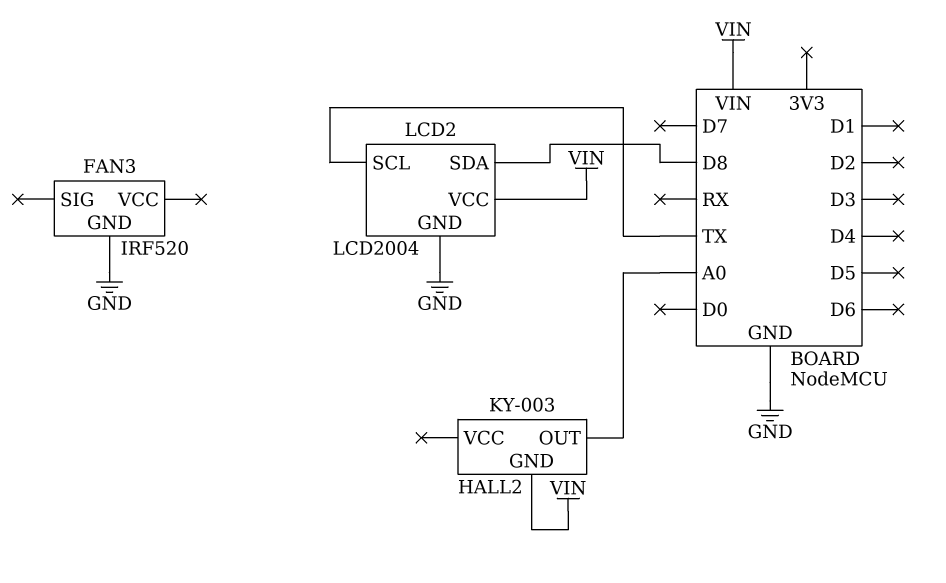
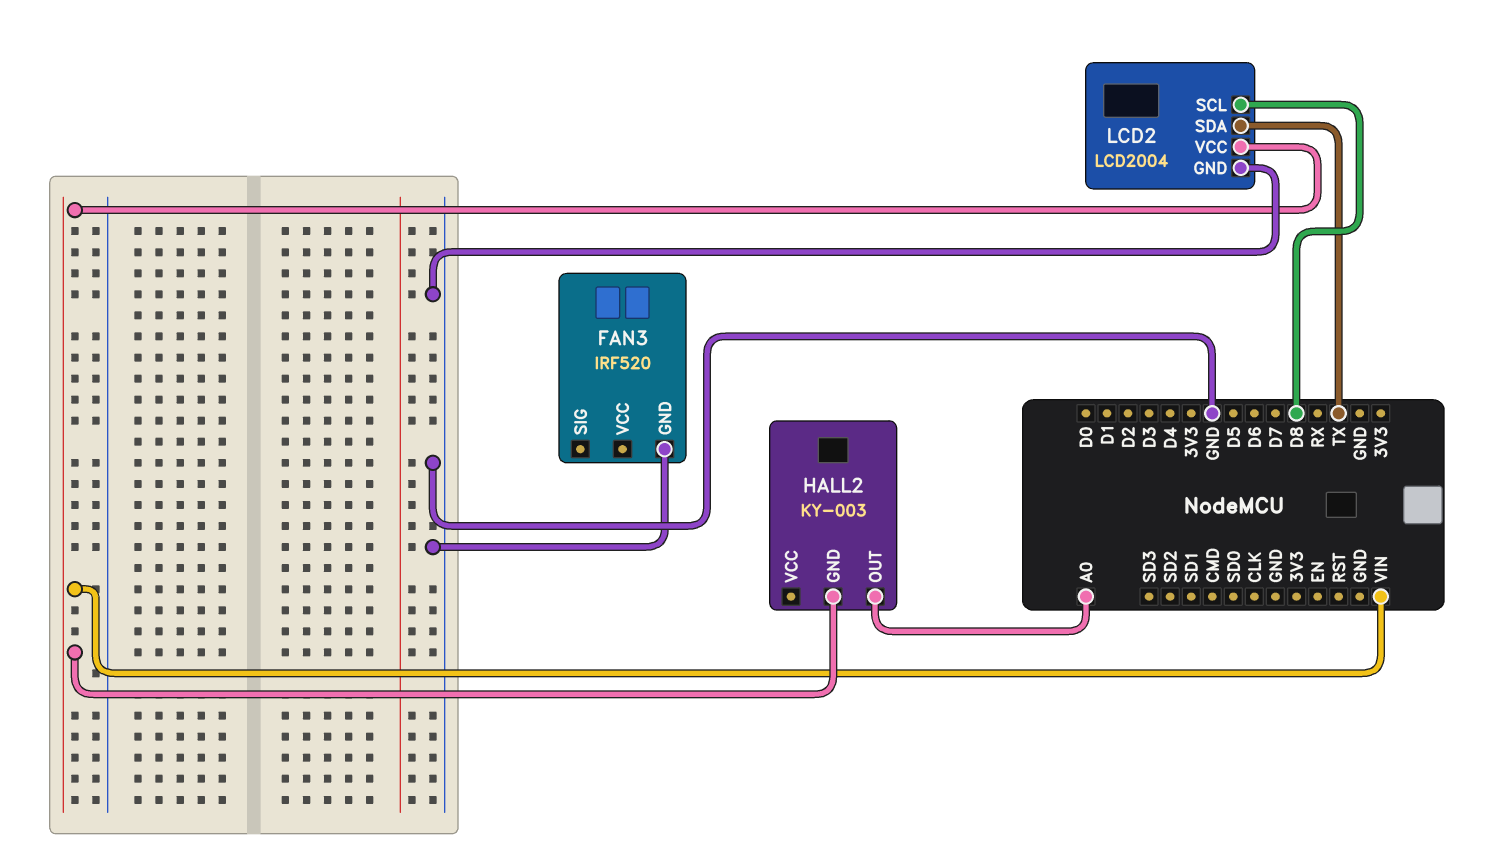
LCD2 pin SCL: TX -> D8
LCD2 pin SDA: D8 -> TX

